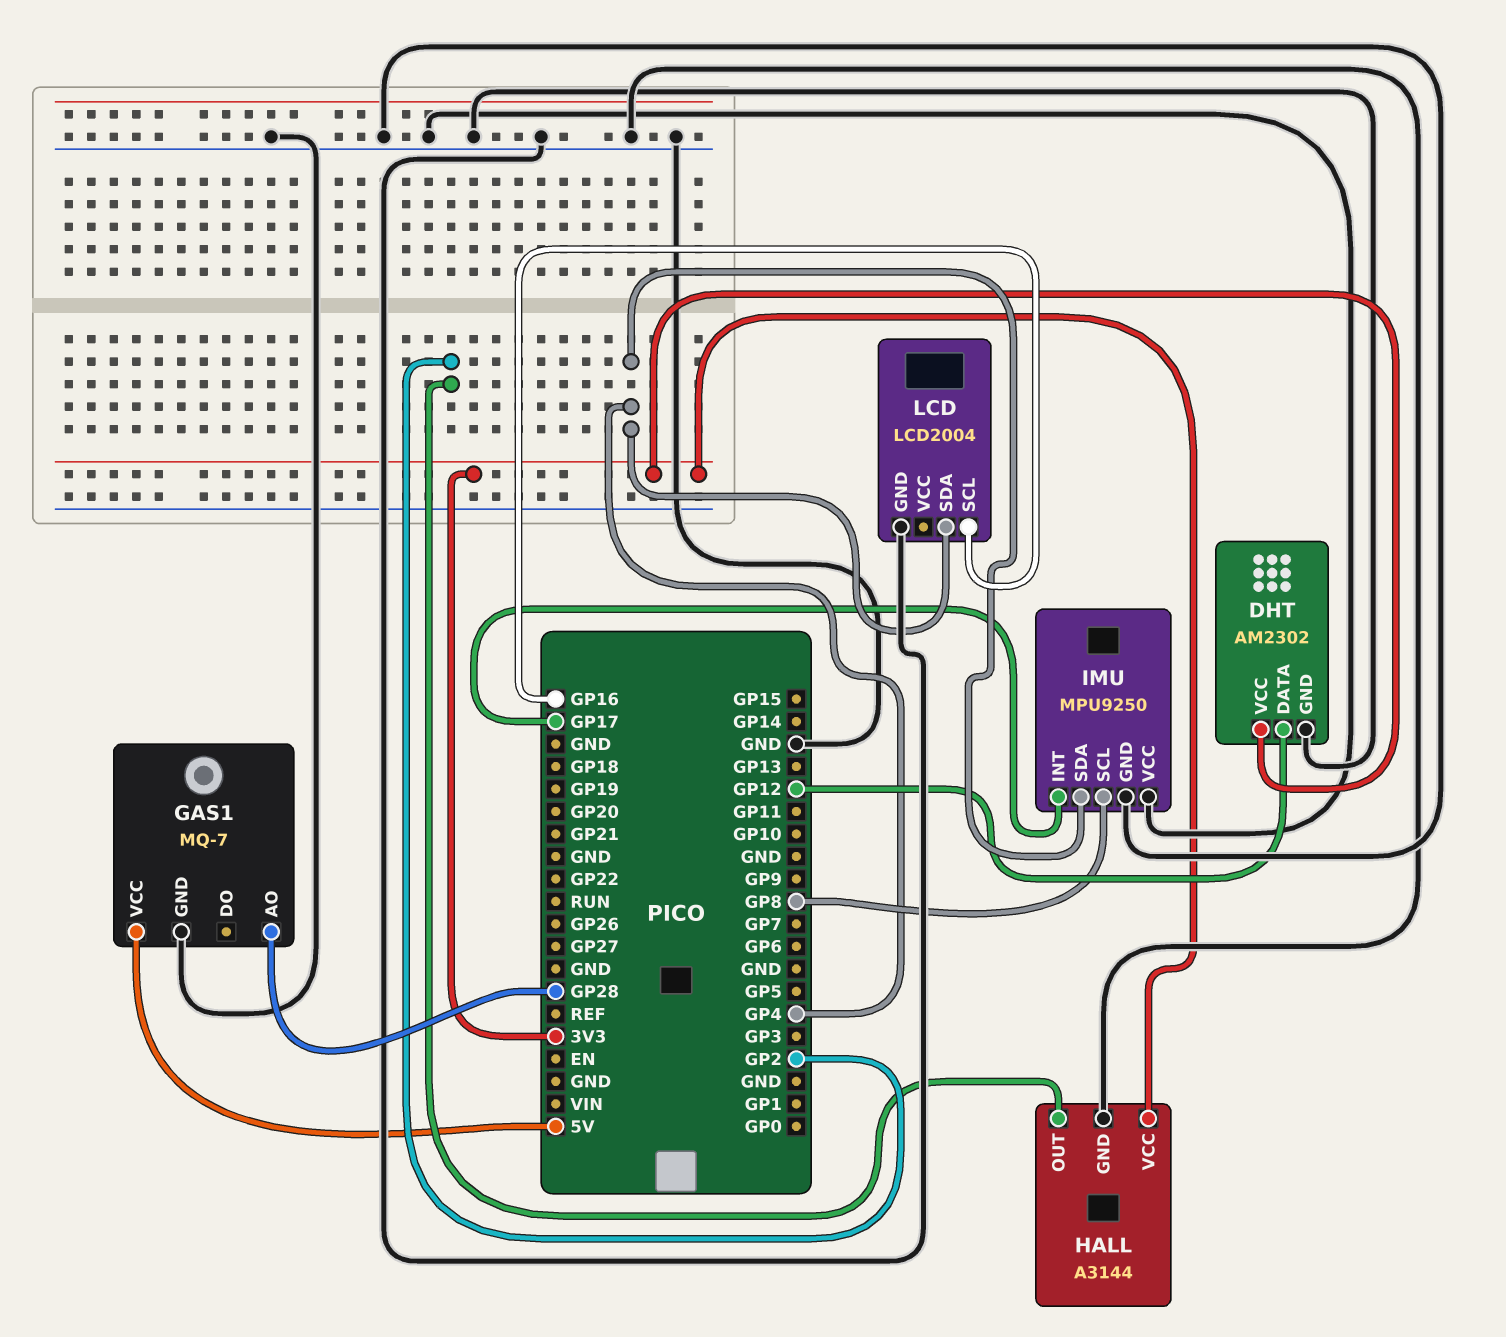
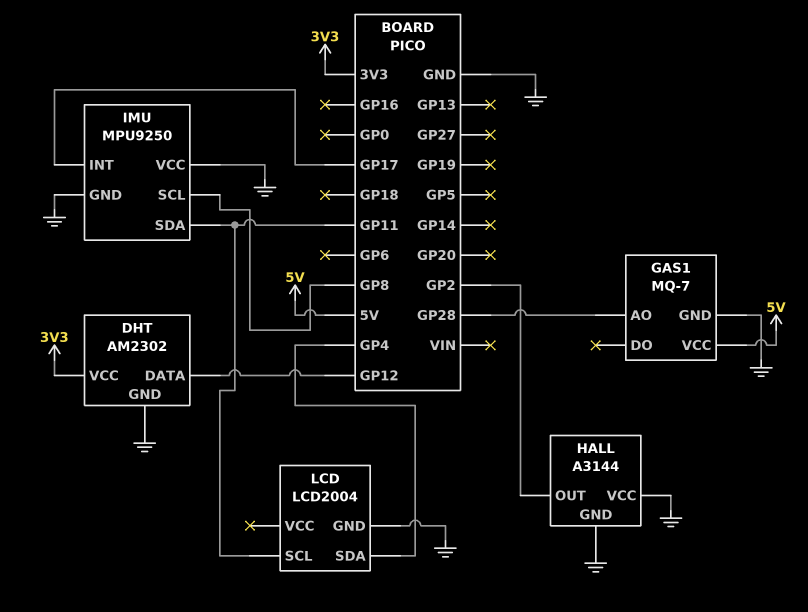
HALL pin VCC: 3V3 -> GND
IMU pin SDA: GP4 -> GP11
LCD pin SCL: GP16 -> GP11

